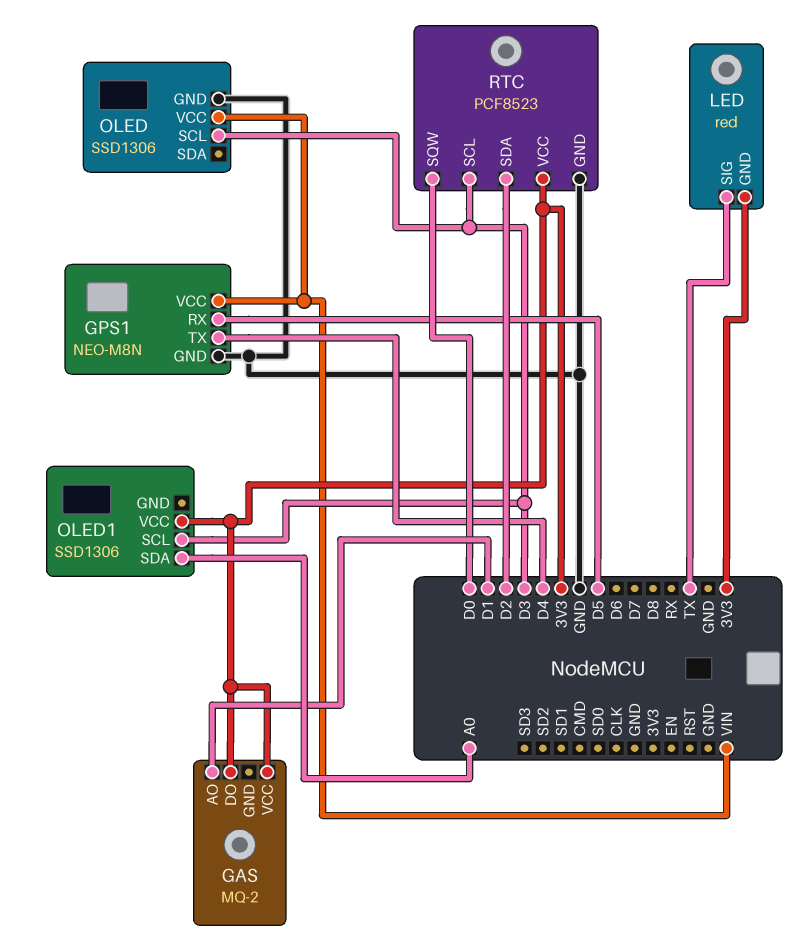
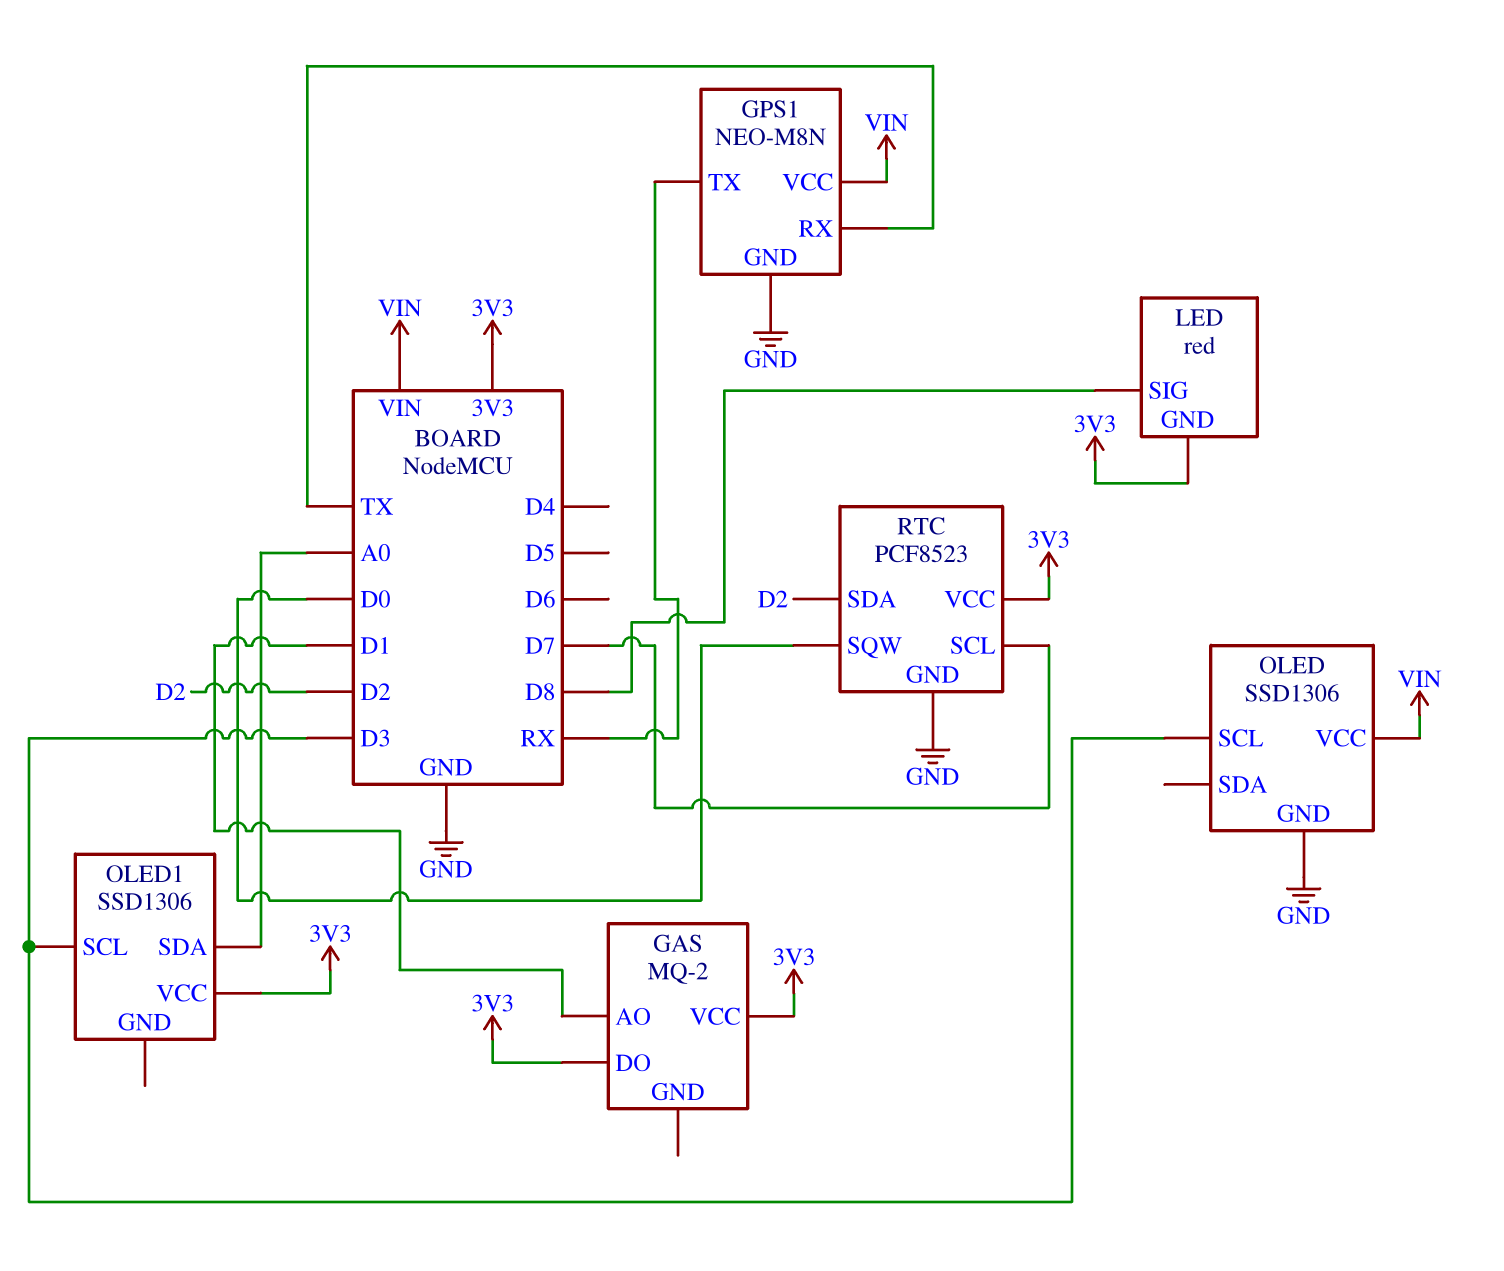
GPS1 pin RX: D5 -> TX
GPS1 pin TX: D4 -> RX
LED pin SIG: TX -> D8
RTC pin SCL: D3 -> D7

